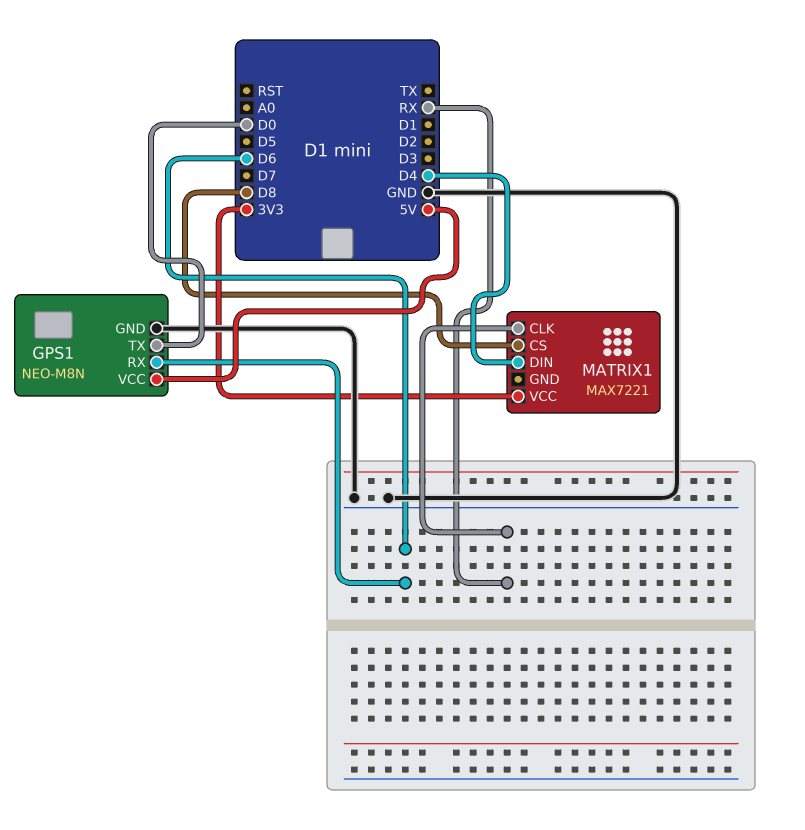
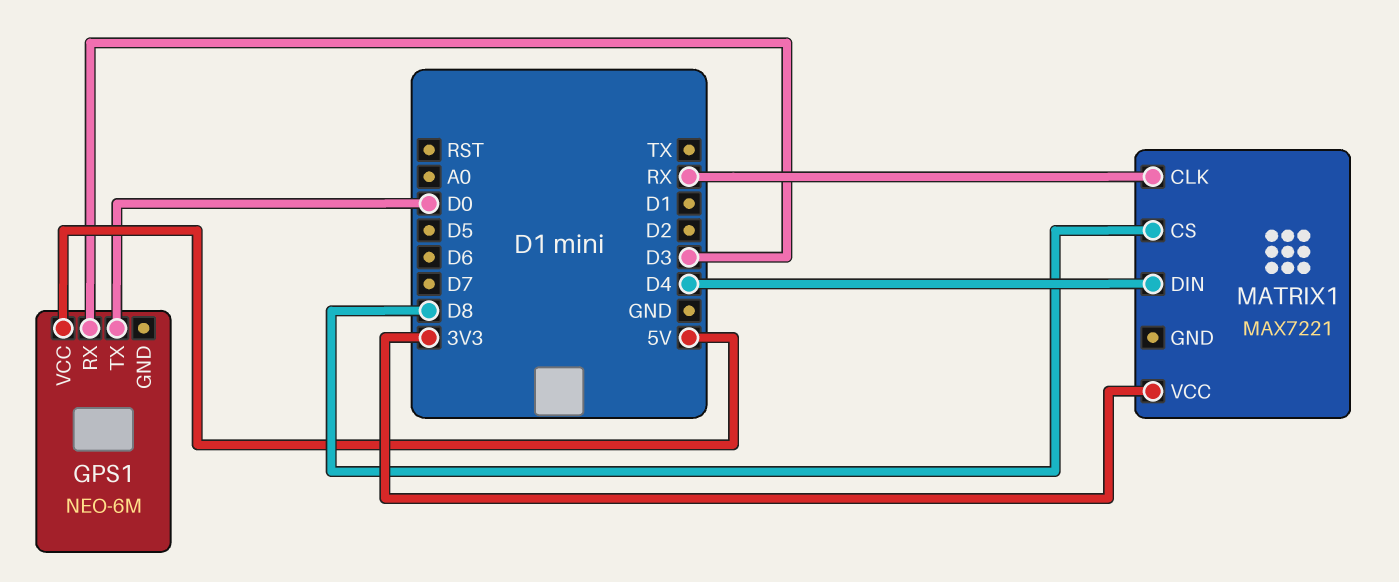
GPS1: NEO-M8N -> NEO-6M
GPS1 pin GND: GND -> none
GPS1 pin RX: D6 -> D3

